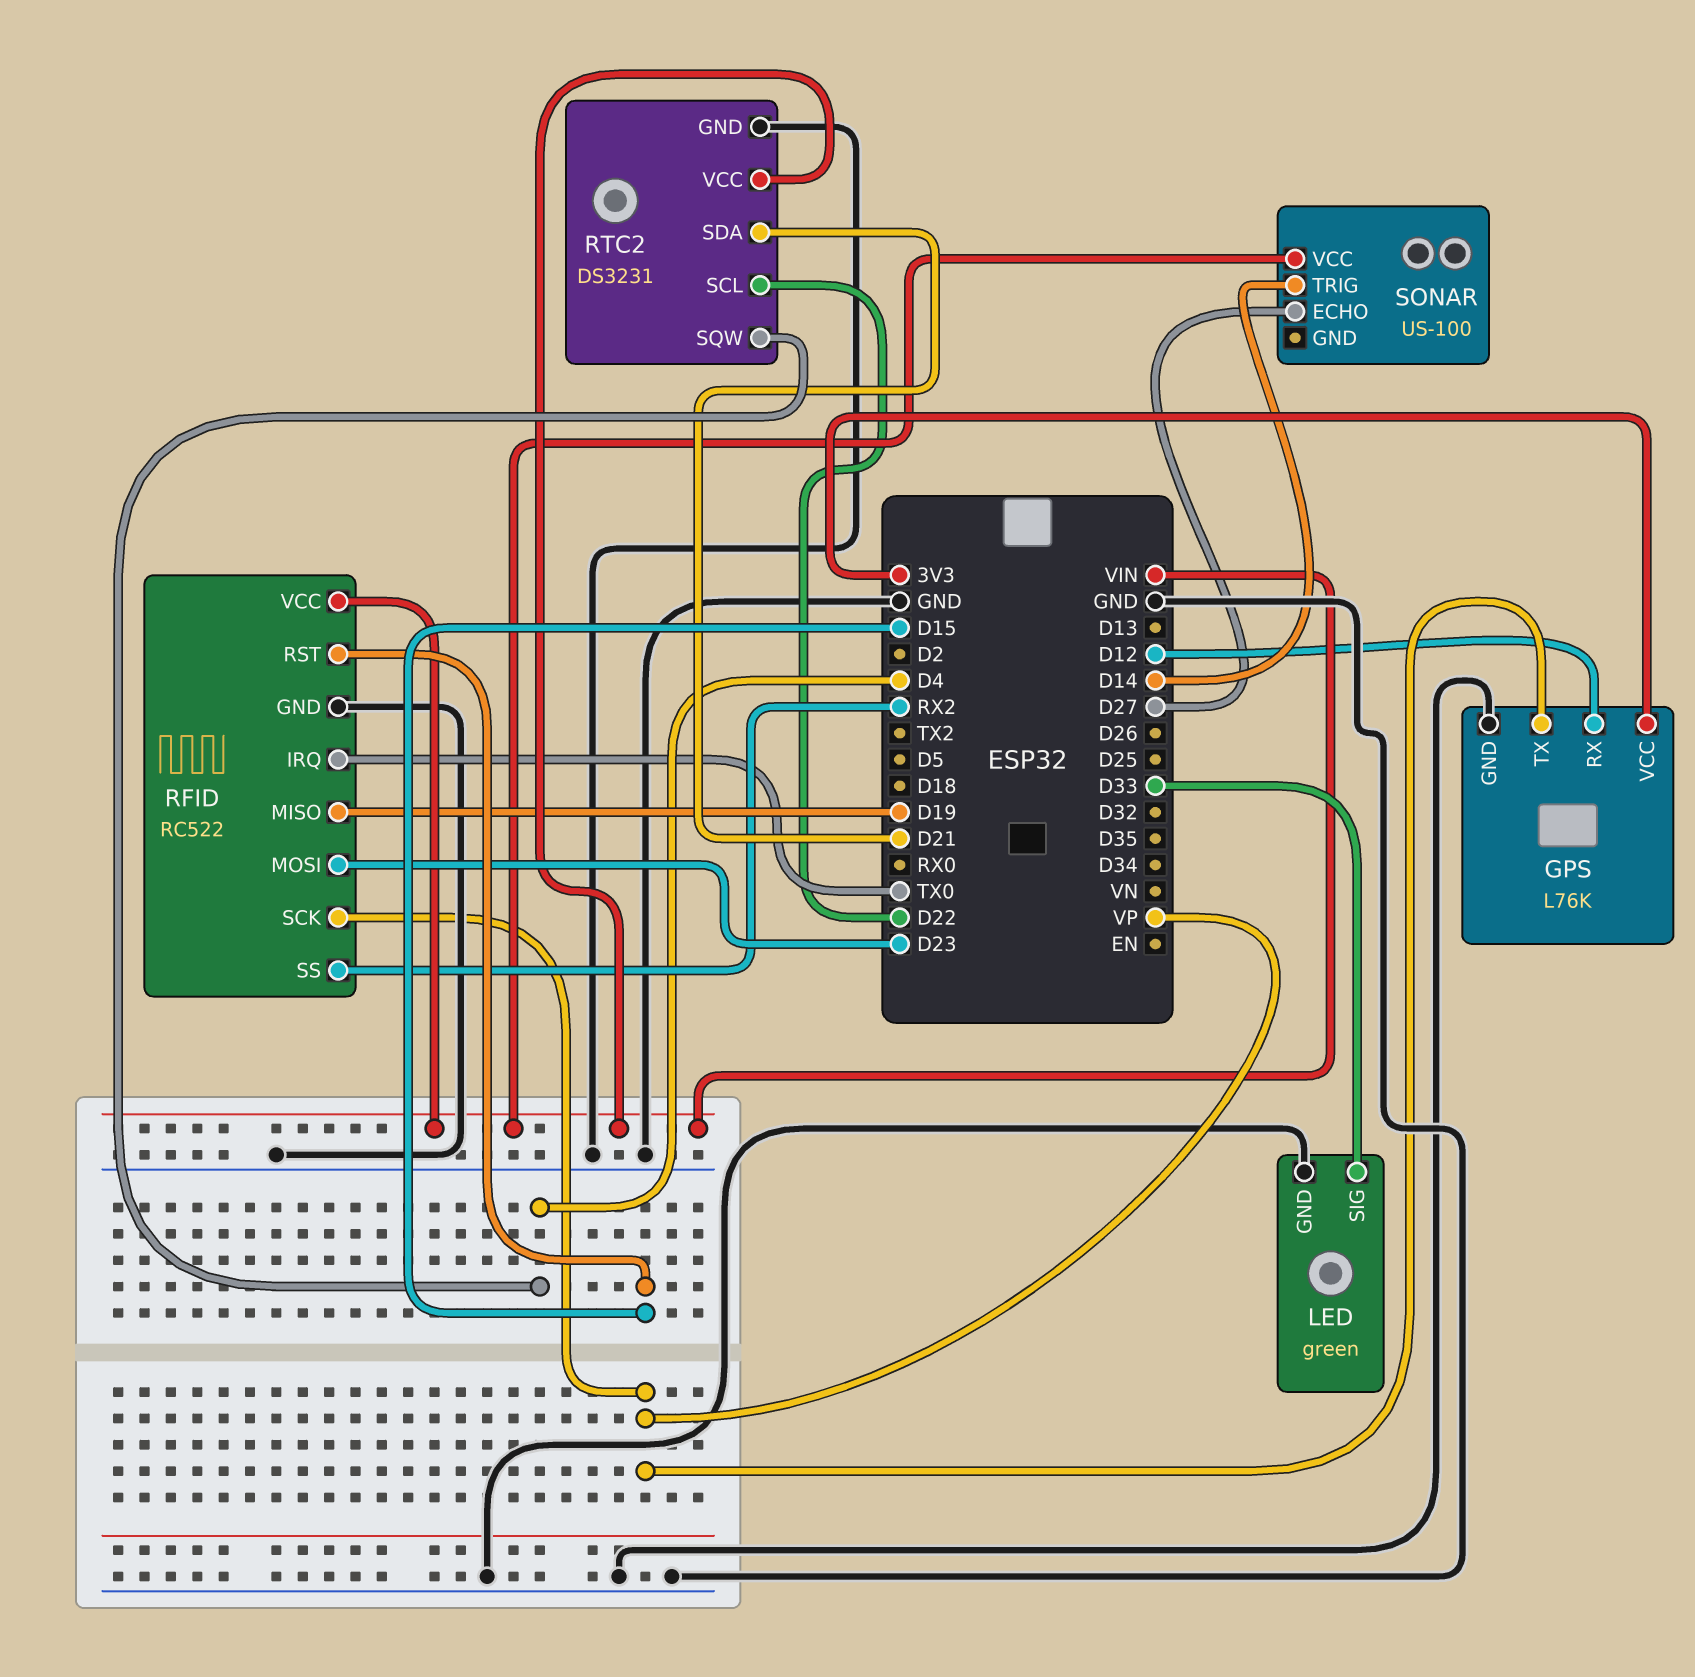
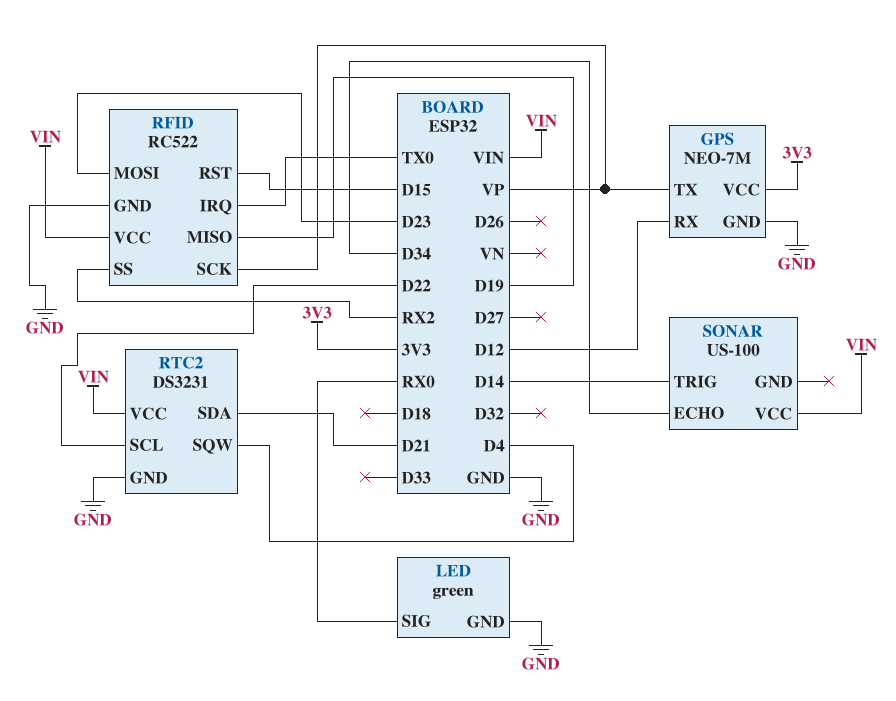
GPS: L76K -> NEO-7M
LED pin SIG: D33 -> RX0
SONAR pin ECHO: D27 -> D34

